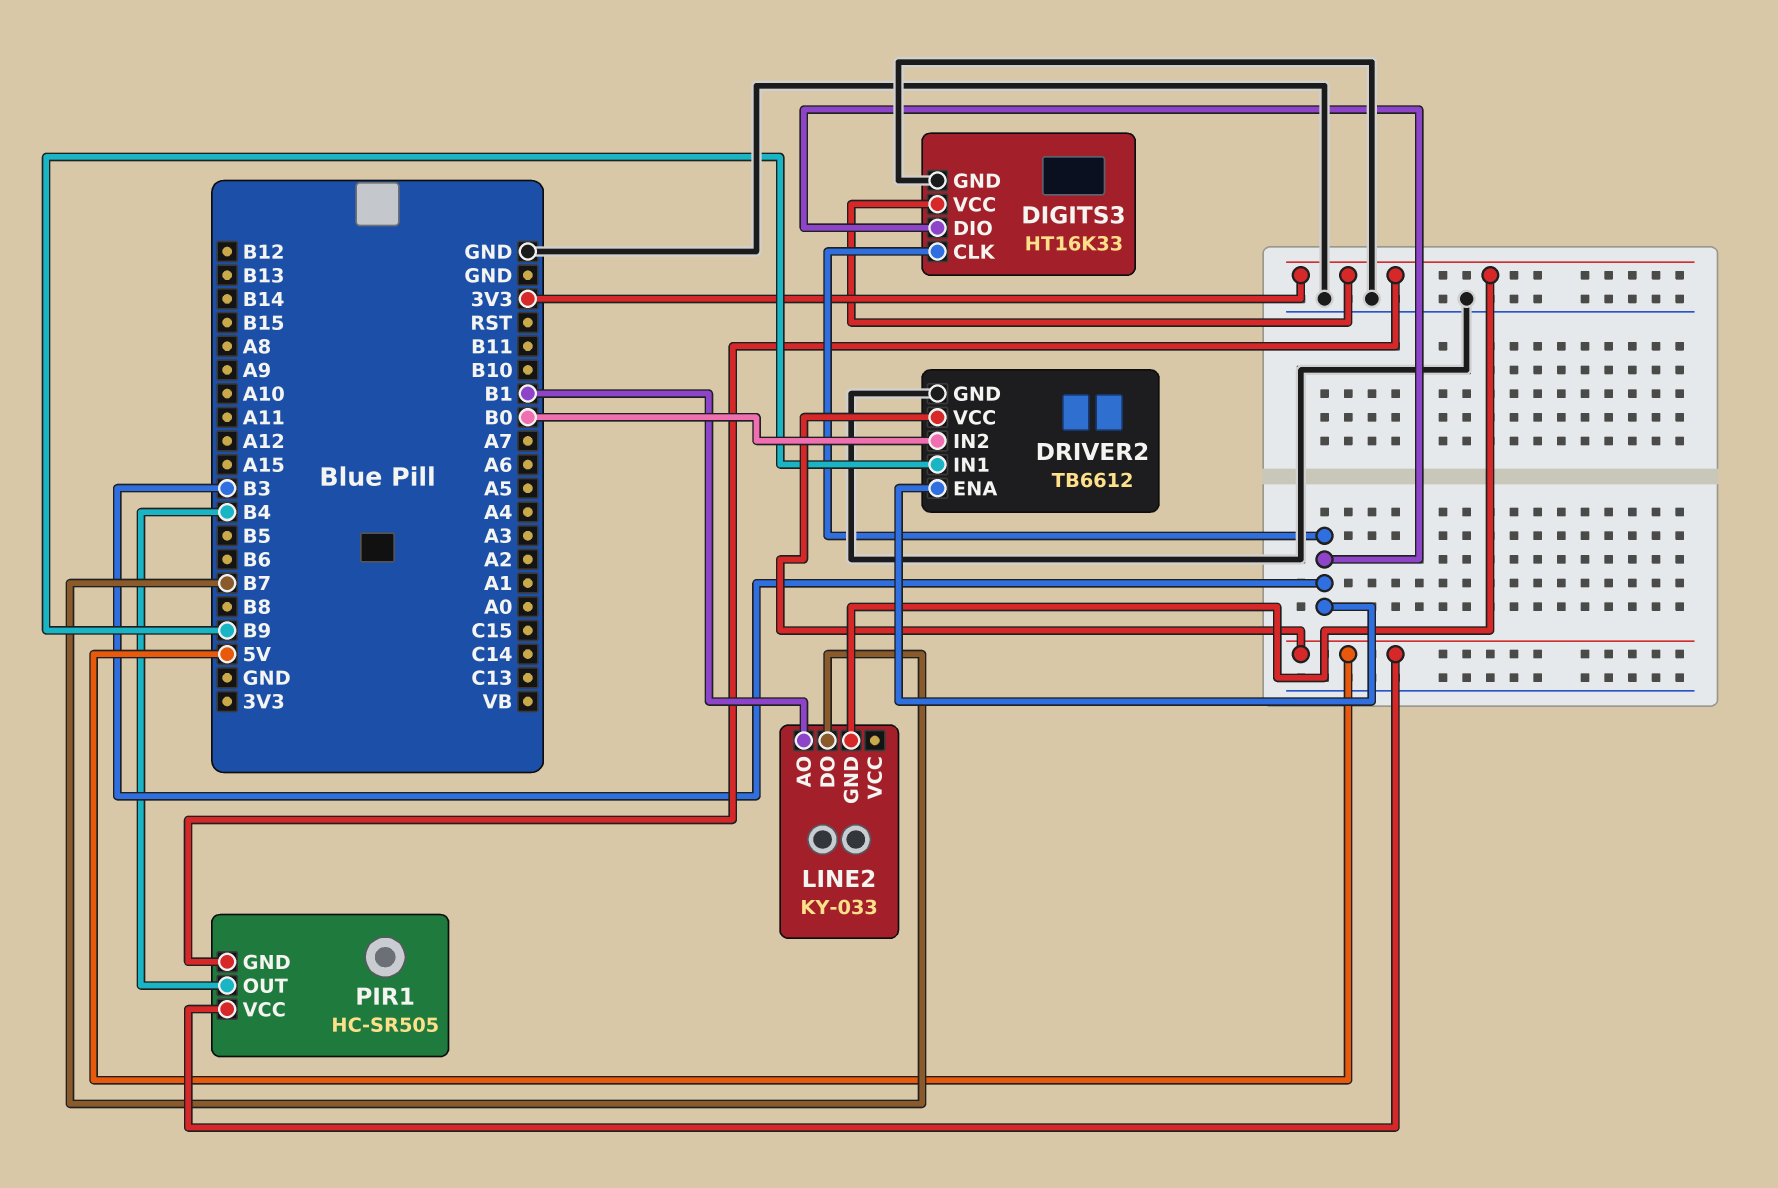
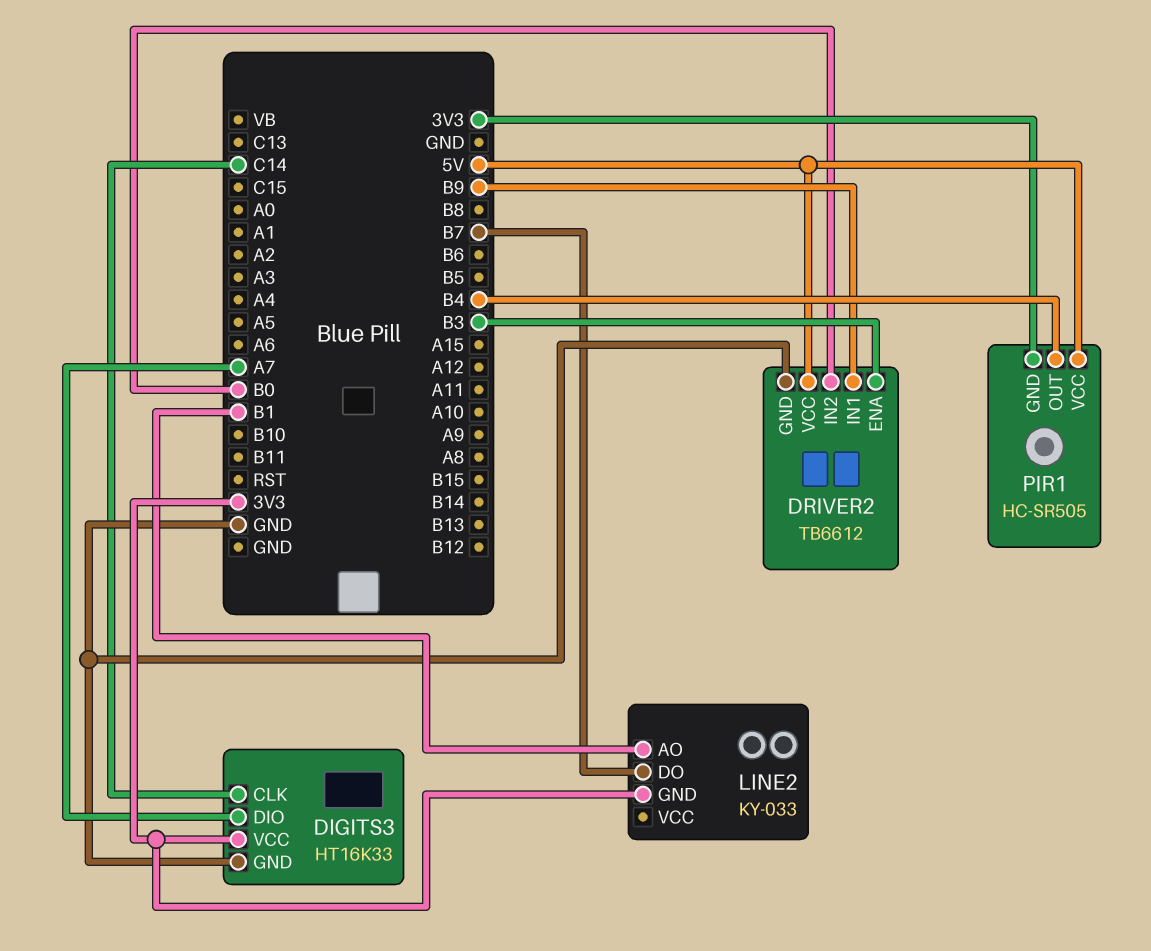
DIGITS3 pin CLK: B3 -> C14
DIGITS3 pin DIO: B3 -> A7

